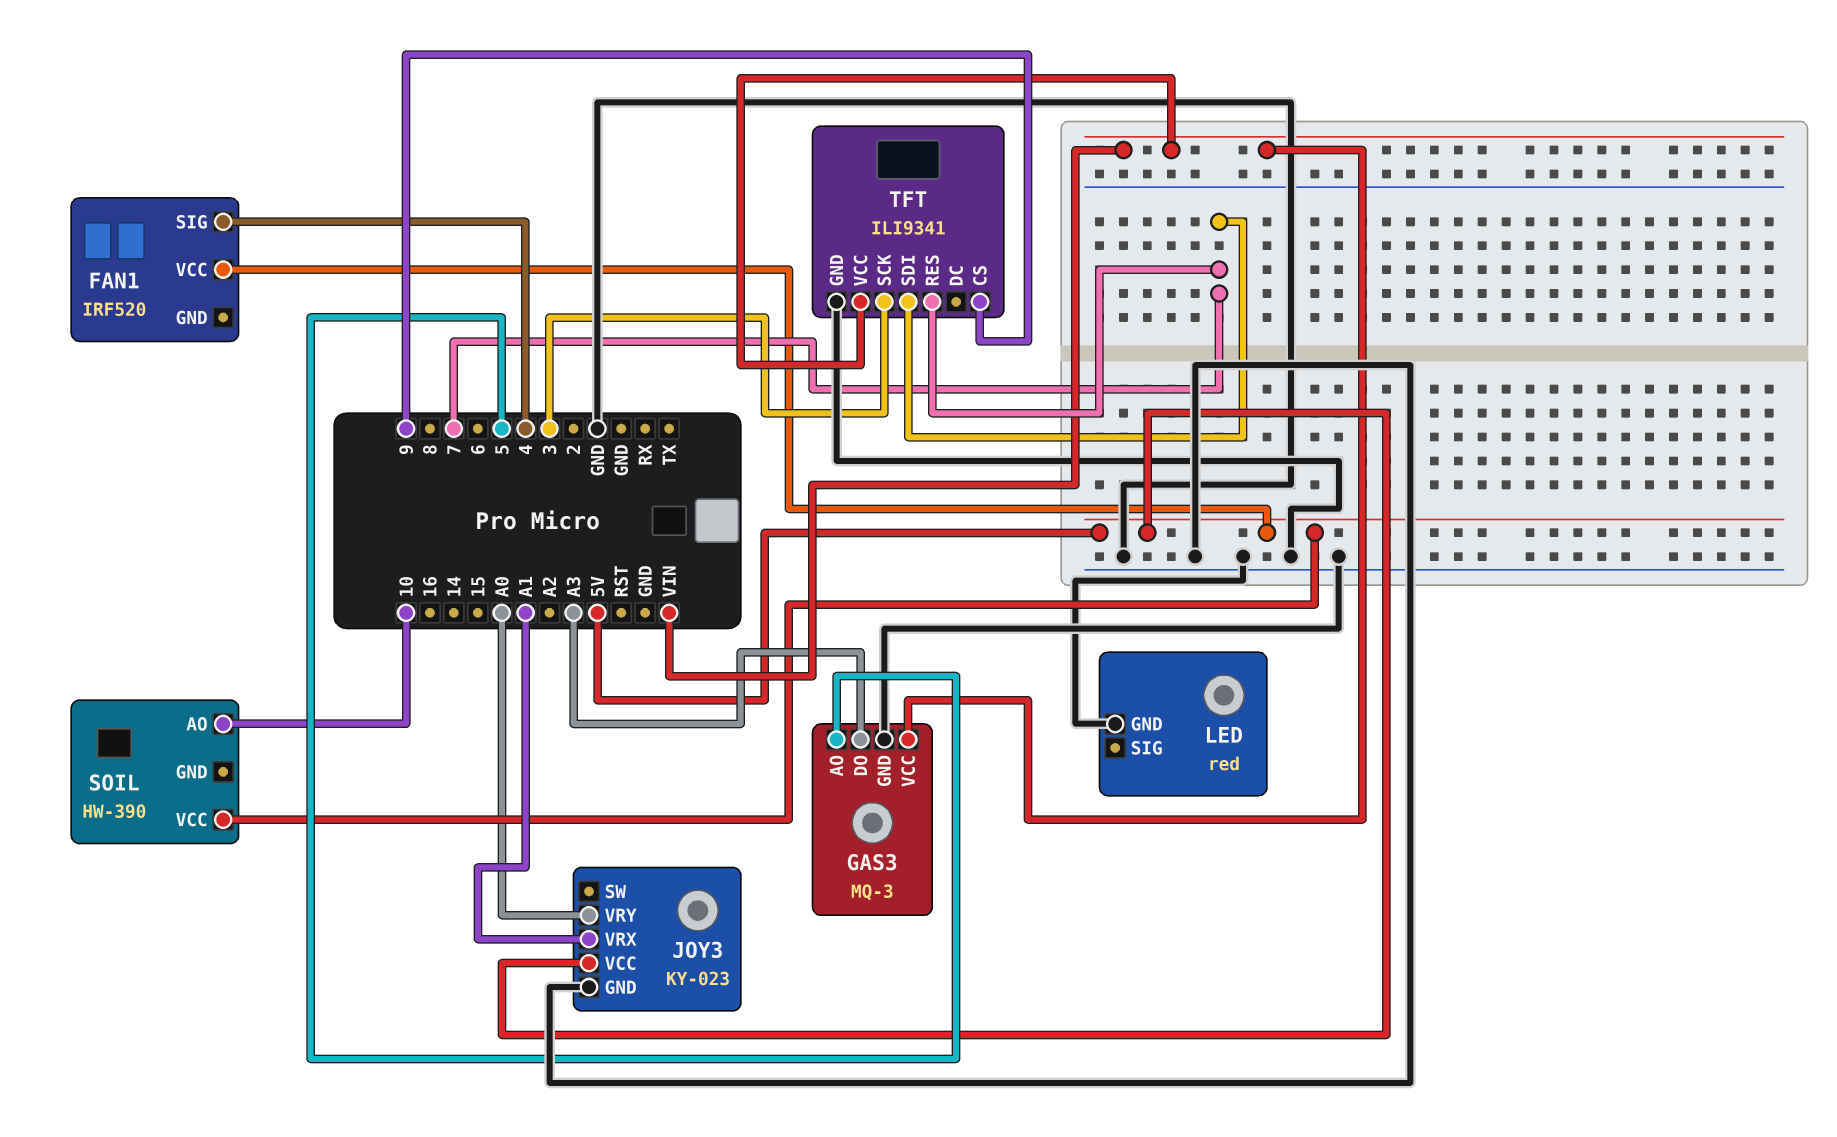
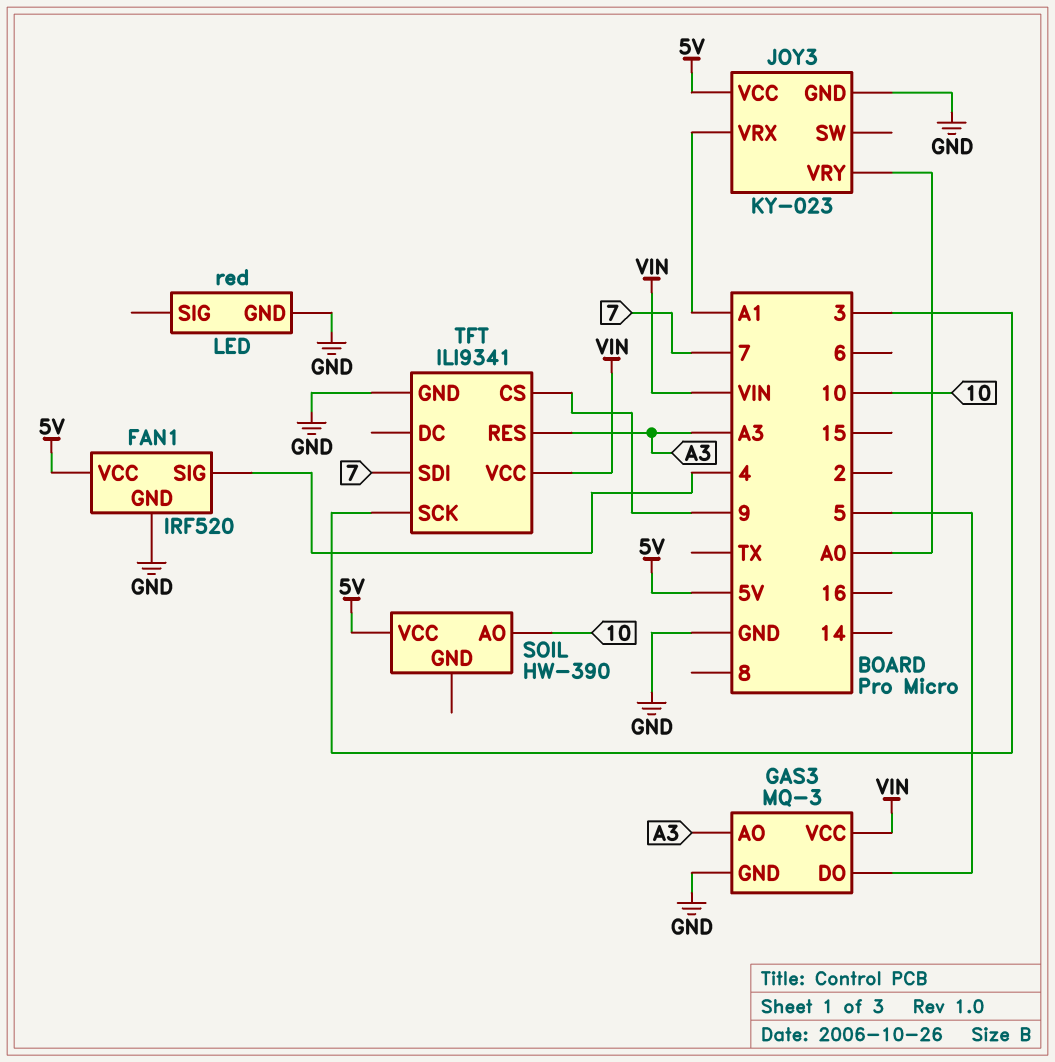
FAN1 pin GND: none -> GND
GAS3 pin AO: 5 -> A3
GAS3 pin DO: A3 -> 5
TFT pin RES: 7 -> A3

